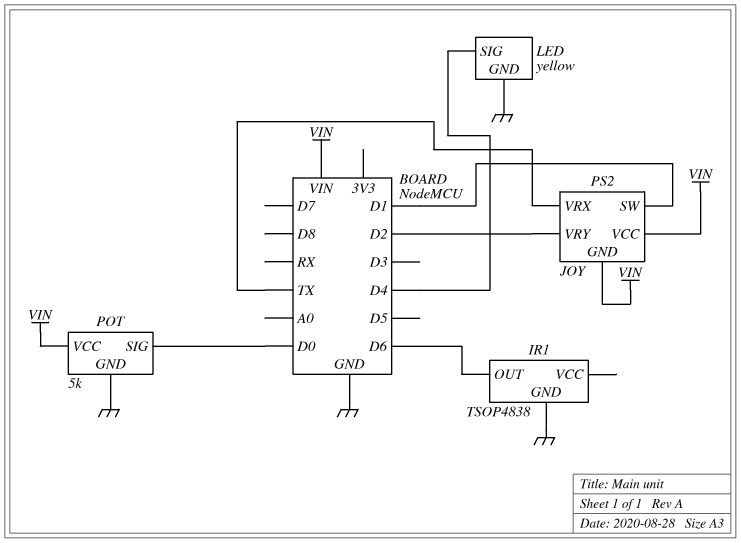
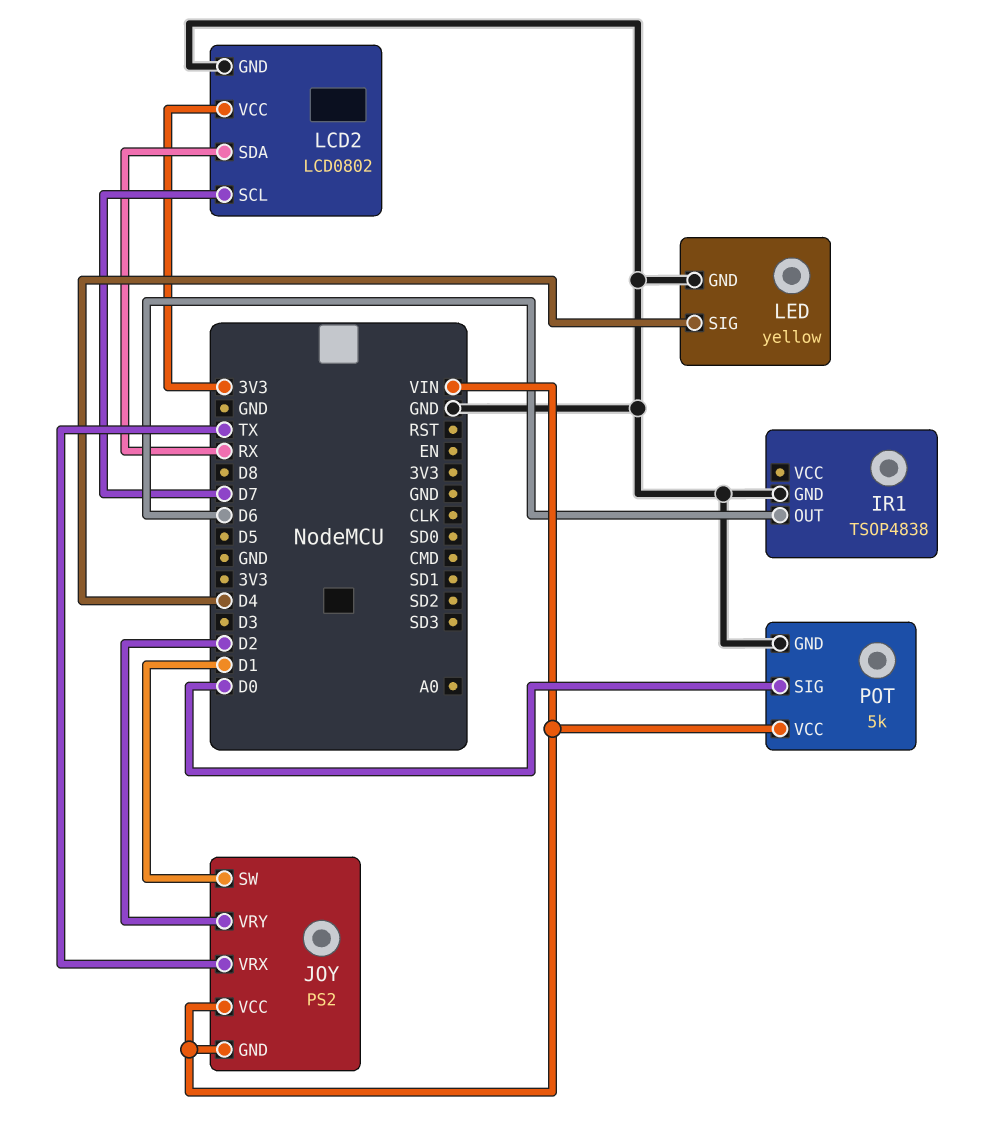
LCD2: none -> LCD0802
LCD2 pin GND: none -> GND
LCD2 pin SCL: none -> D7
LCD2 pin SDA: none -> RX
LCD2 pin VCC: none -> 3V3

